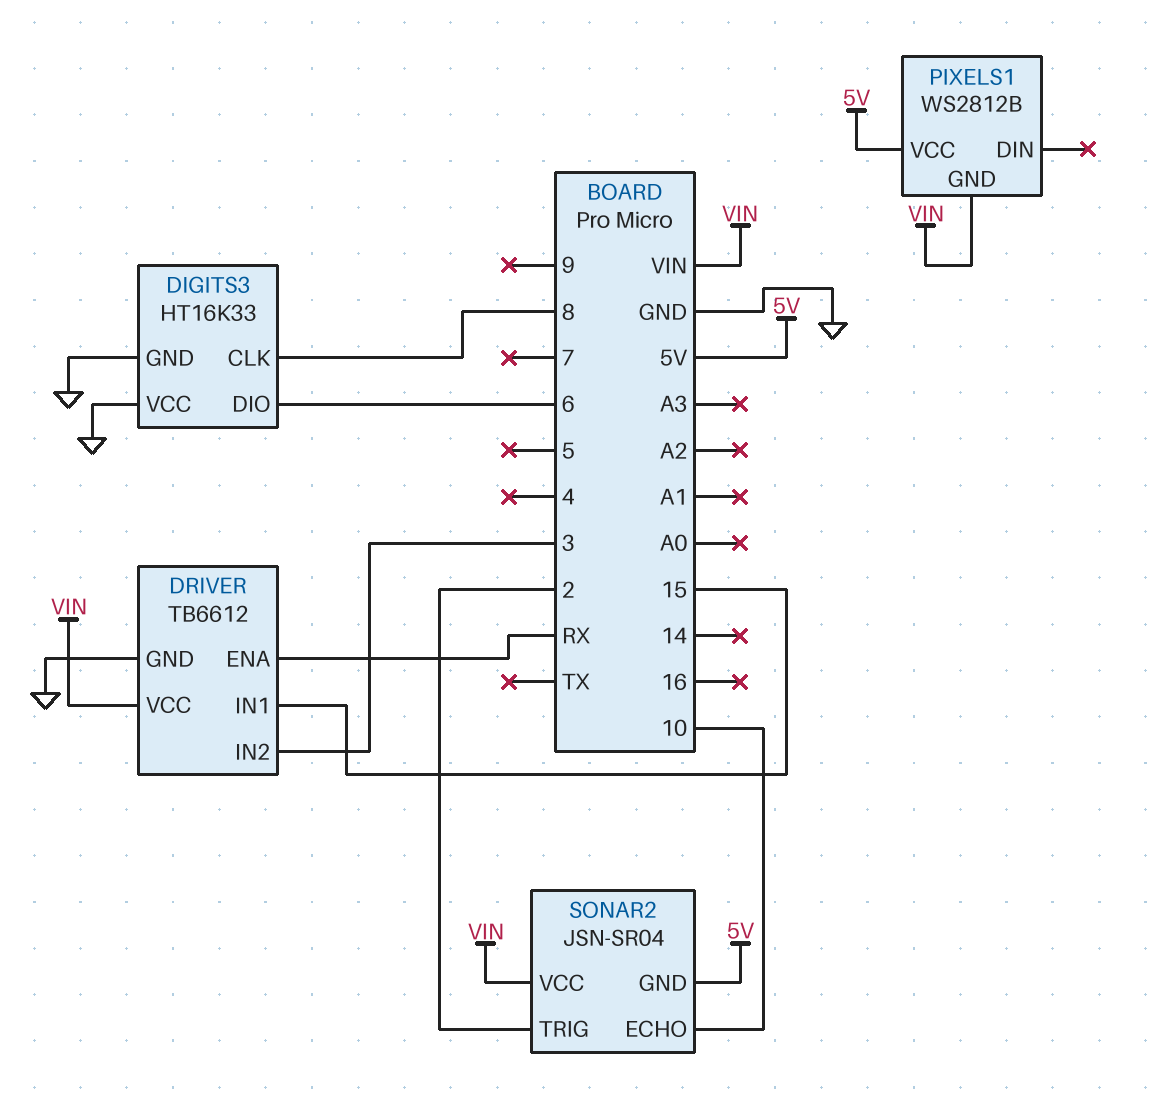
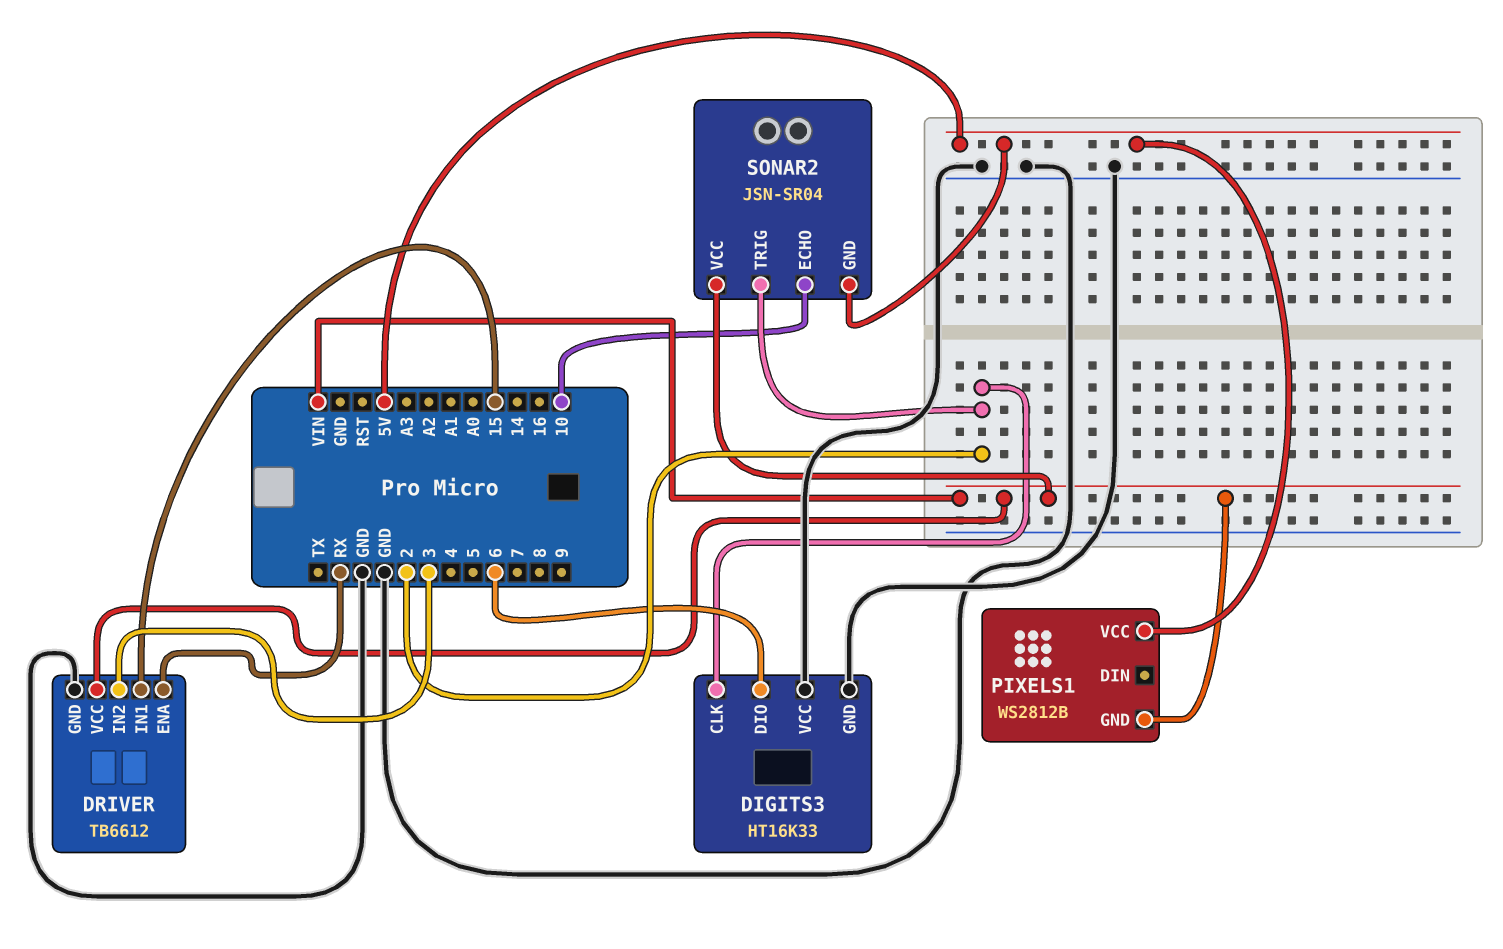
DIGITS3 pin CLK: 8 -> 2

